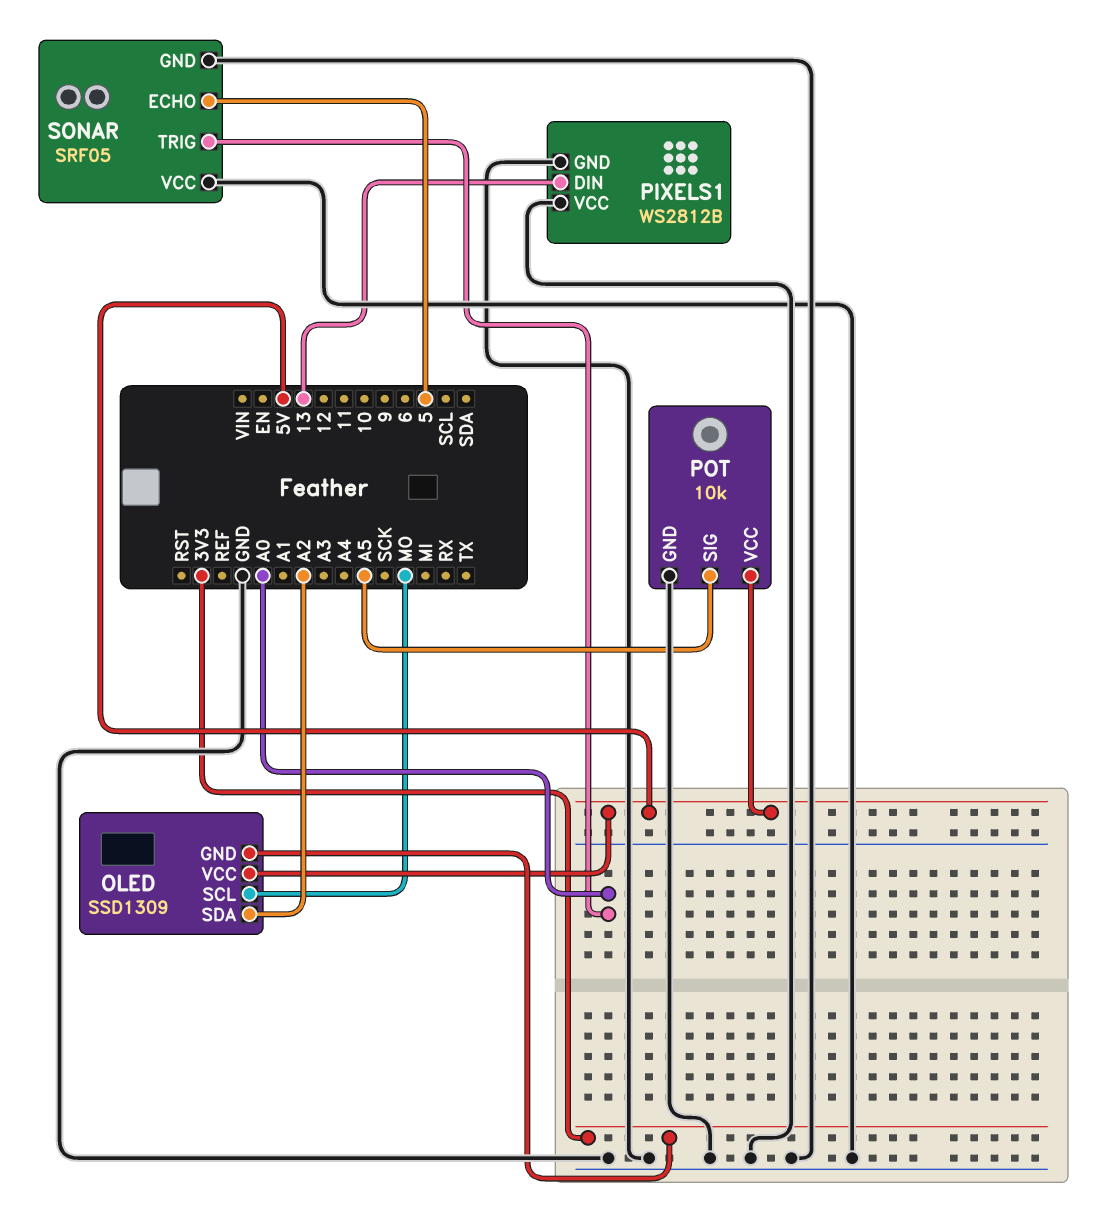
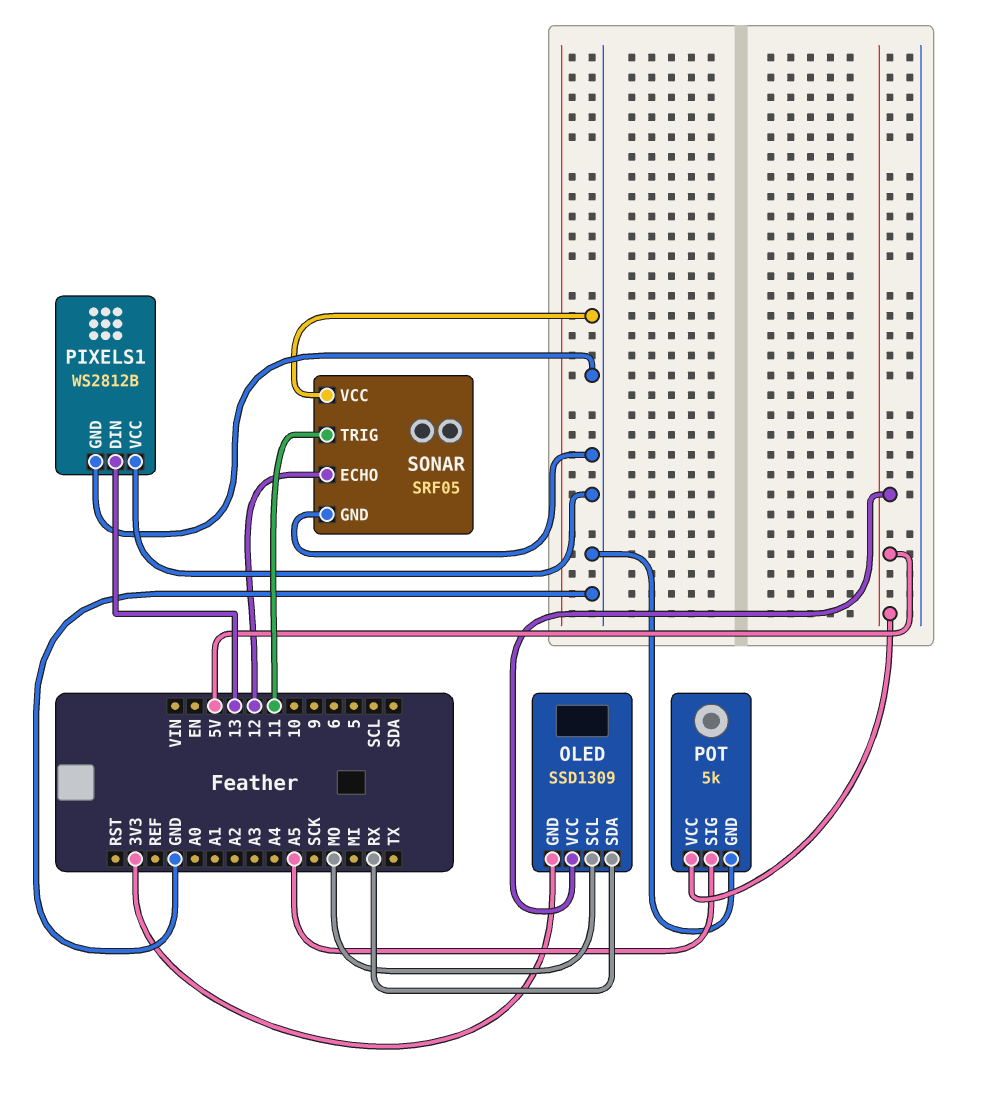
OLED pin SDA: A2 -> RX
POT: 10k -> 5k
SONAR pin ECHO: 5 -> 12
SONAR pin TRIG: A0 -> 11

